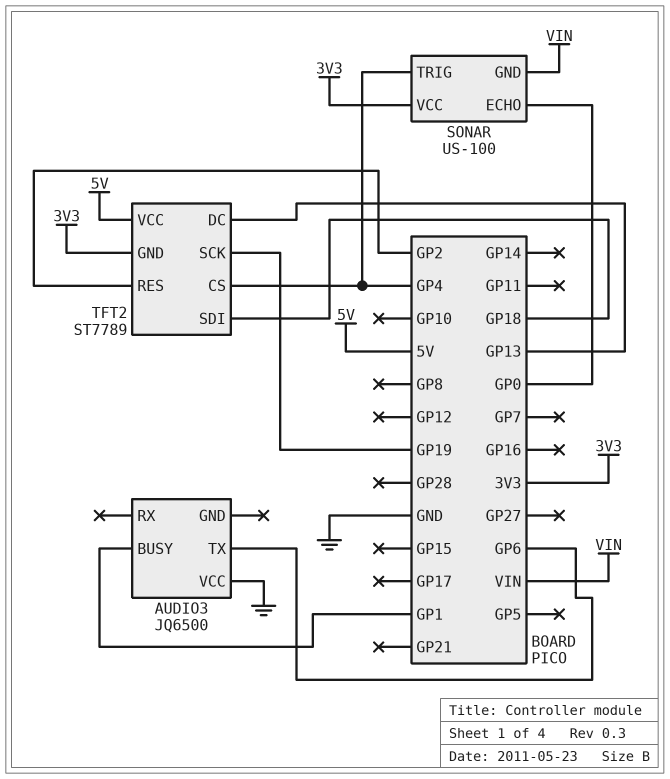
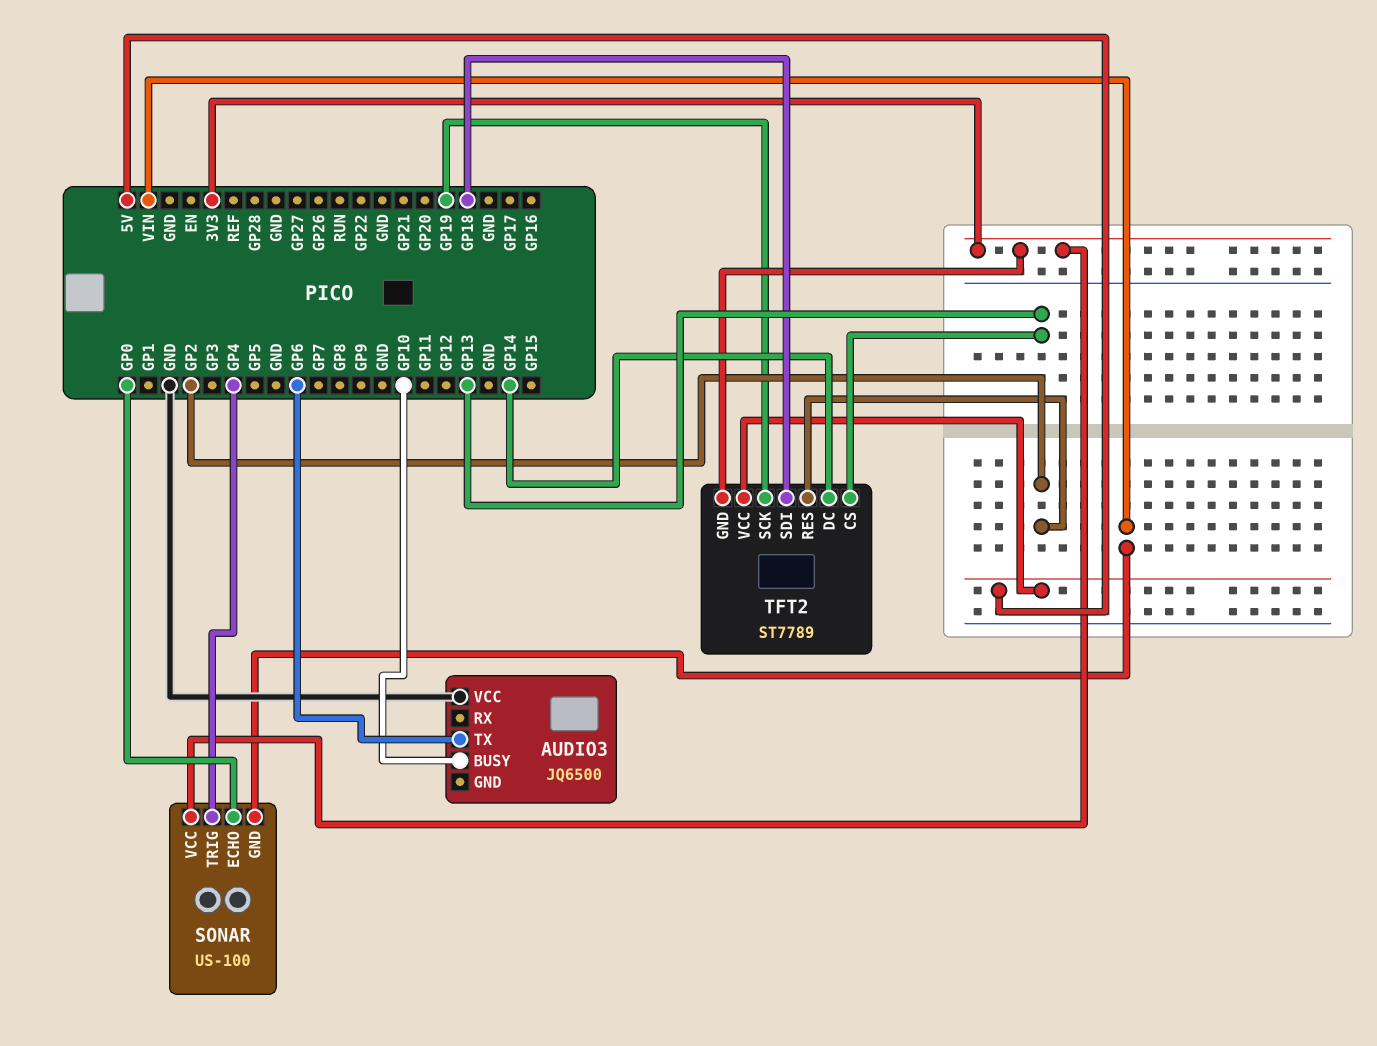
AUDIO3 pin BUSY: GP1 -> GP10
TFT2 pin CS: GP4 -> GP13
TFT2 pin DC: GP13 -> GP14

